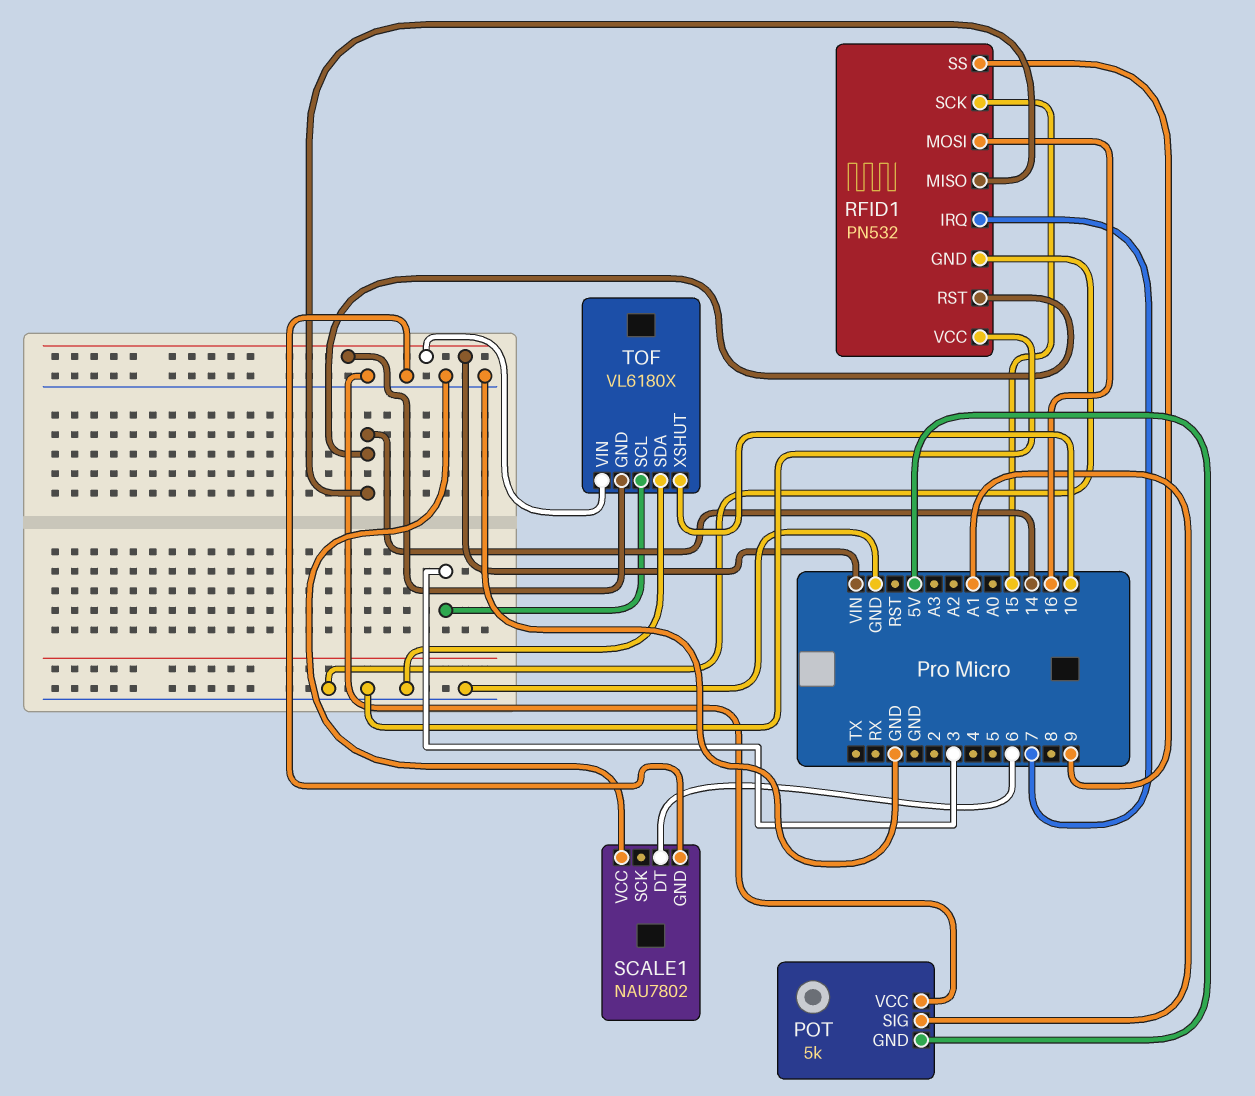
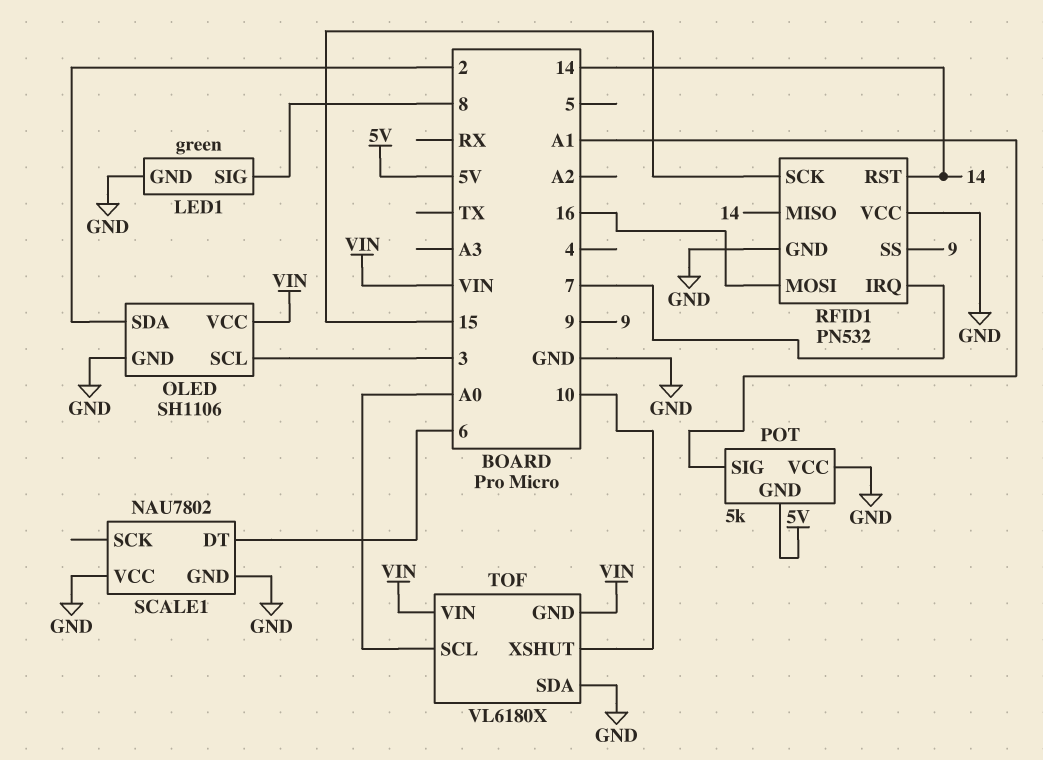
LED1: none -> green
LED1 pin GND: none -> GND
LED1 pin SIG: none -> 8
OLED: none -> SH1106
OLED pin GND: none -> GND
OLED pin SCL: none -> 3
OLED pin SDA: none -> 2
OLED pin VCC: none -> VIN
TOF pin SCL: 3 -> A0

